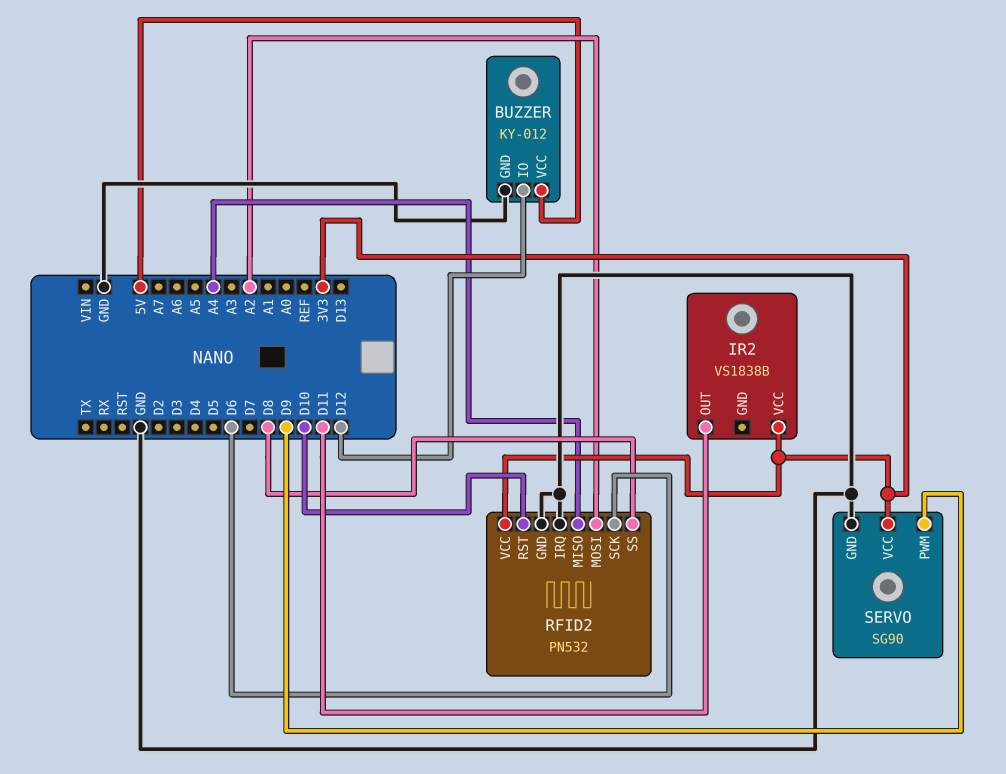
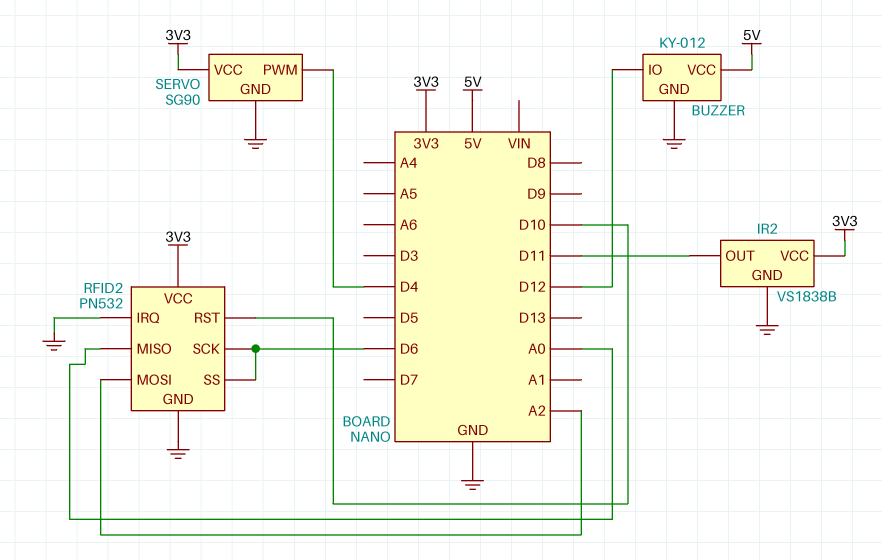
IR2 pin GND: none -> GND
RFID2 pin MISO: A4 -> A0
RFID2 pin SS: D8 -> D6
SERVO pin PWM: D9 -> D4

